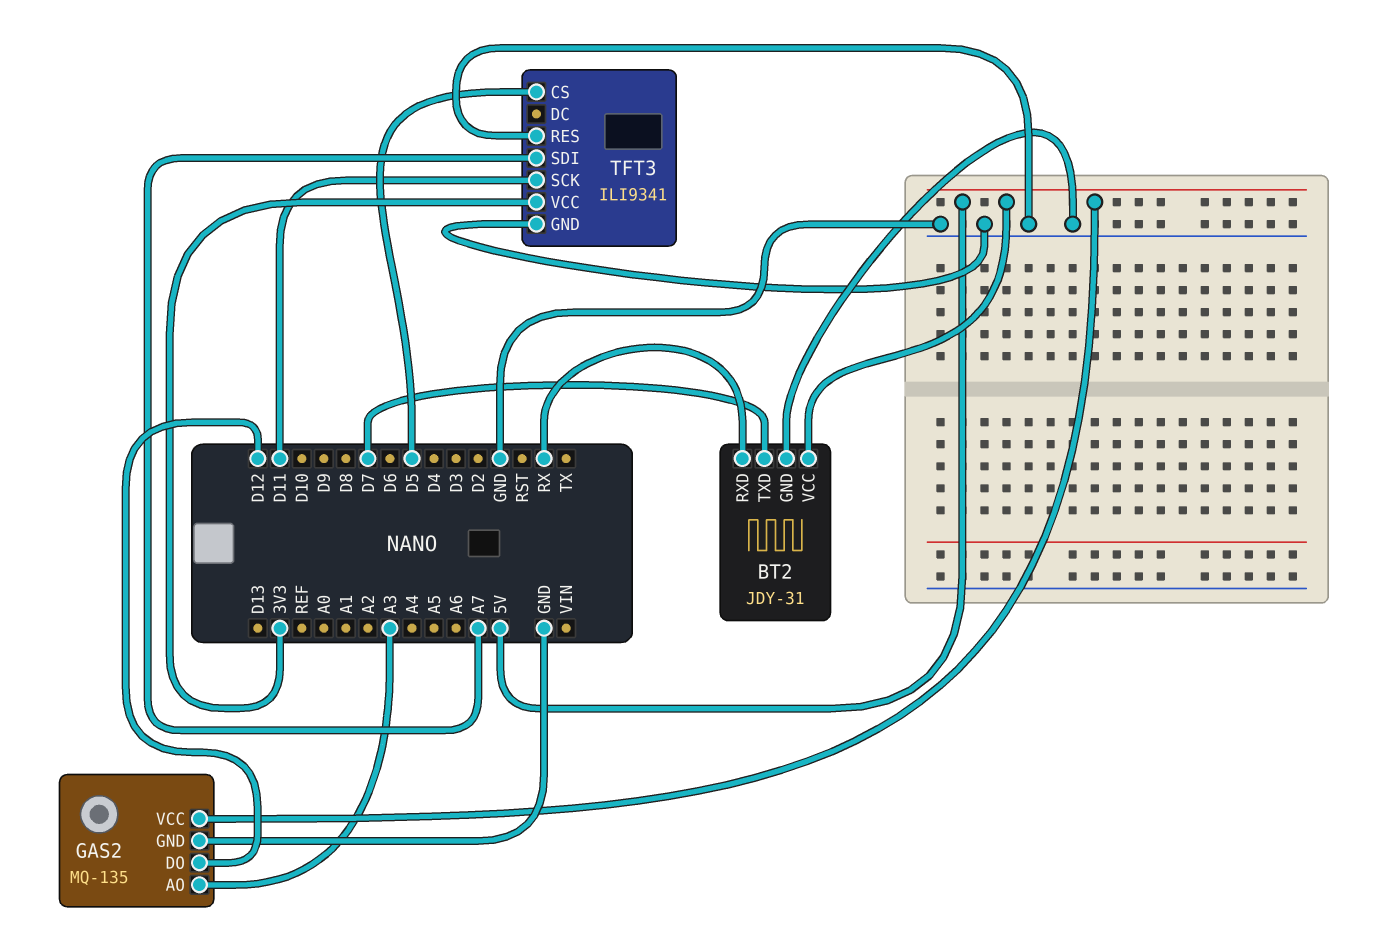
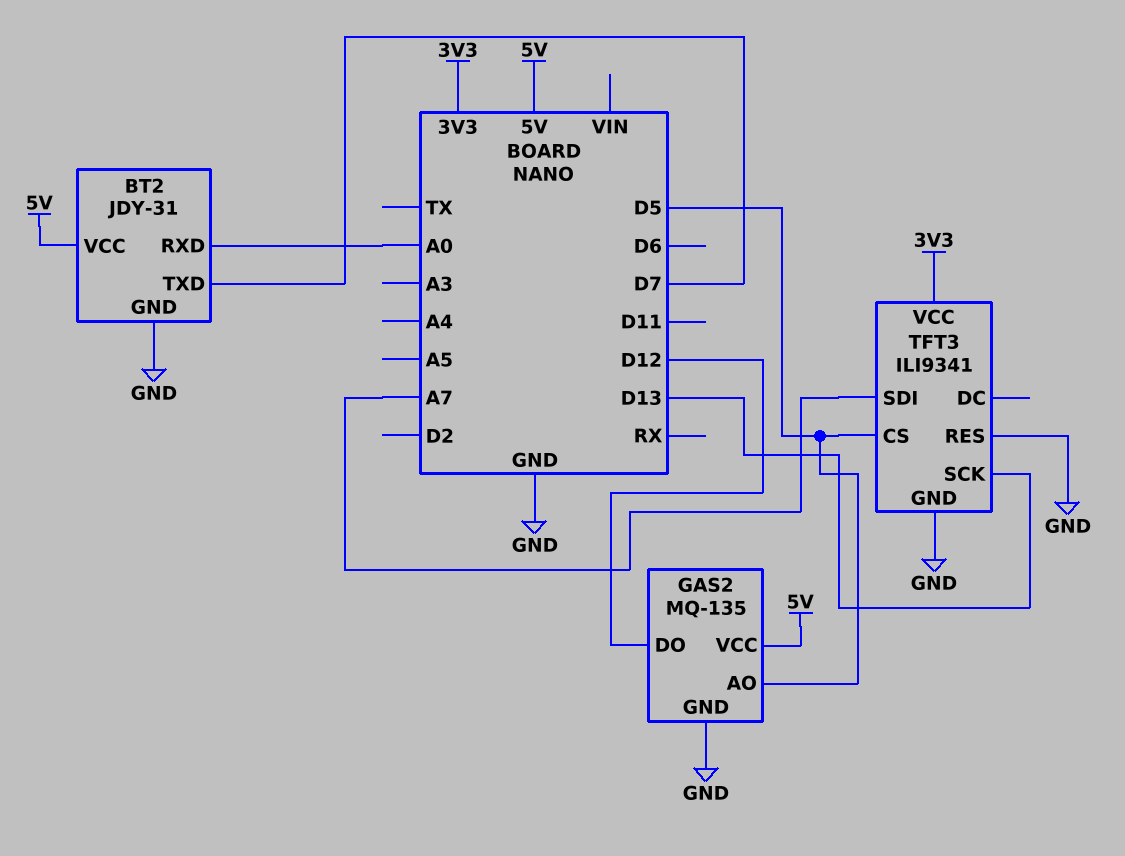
BT2 pin RXD: RX -> A0
GAS2 pin AO: A3 -> D5
TFT3 pin SCK: D11 -> D13

